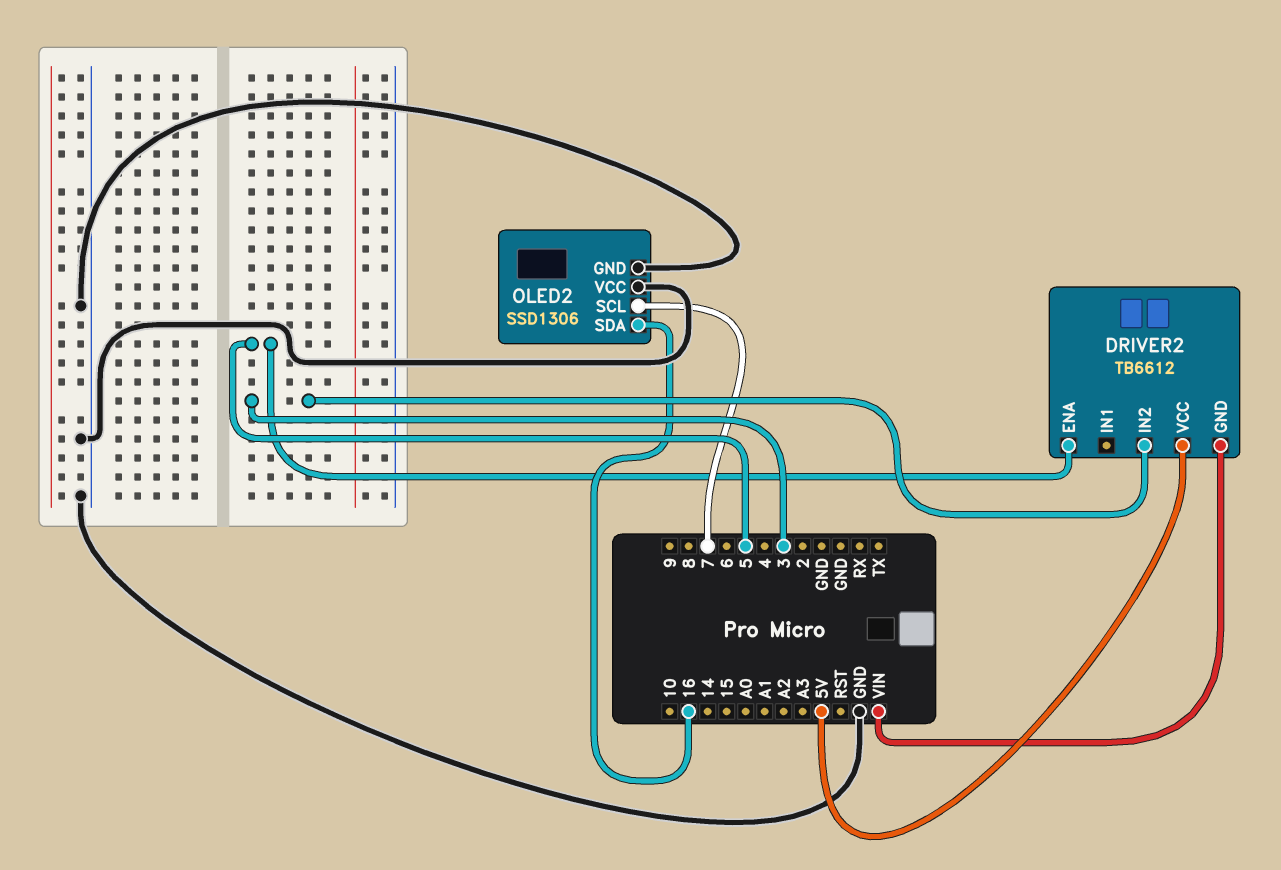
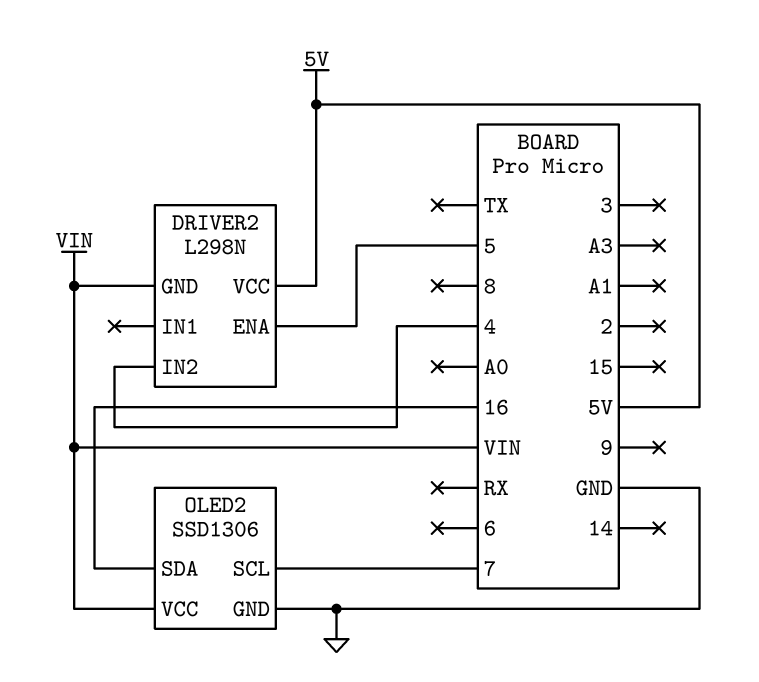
DRIVER2: TB6612 -> L298N
DRIVER2 pin IN2: 3 -> 4
OLED2 pin VCC: GND -> VIN

